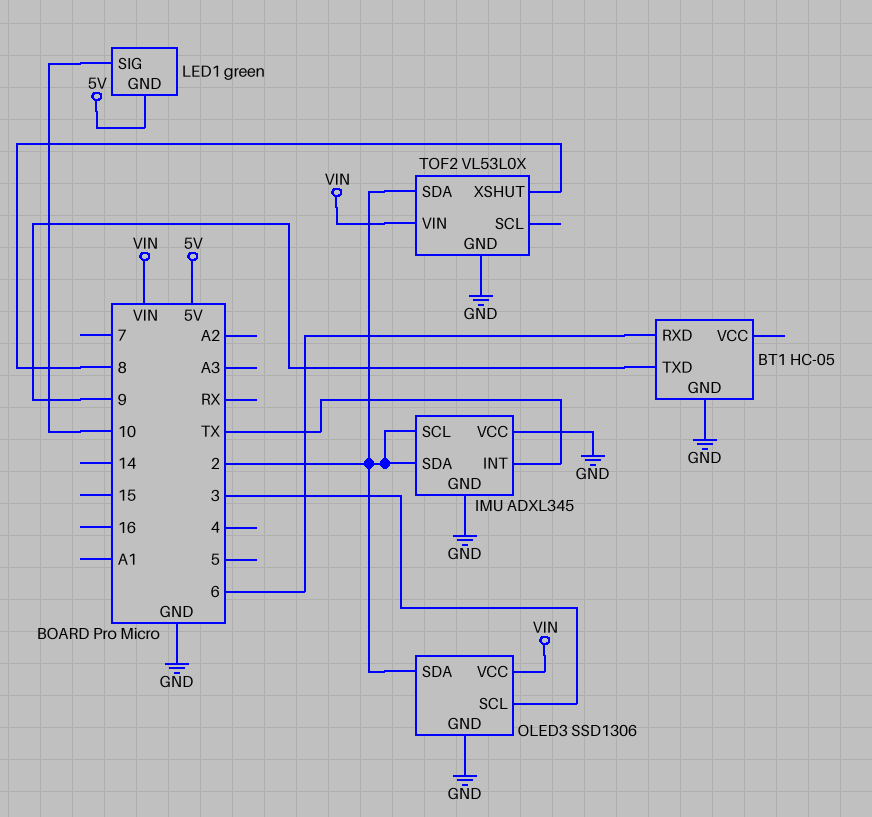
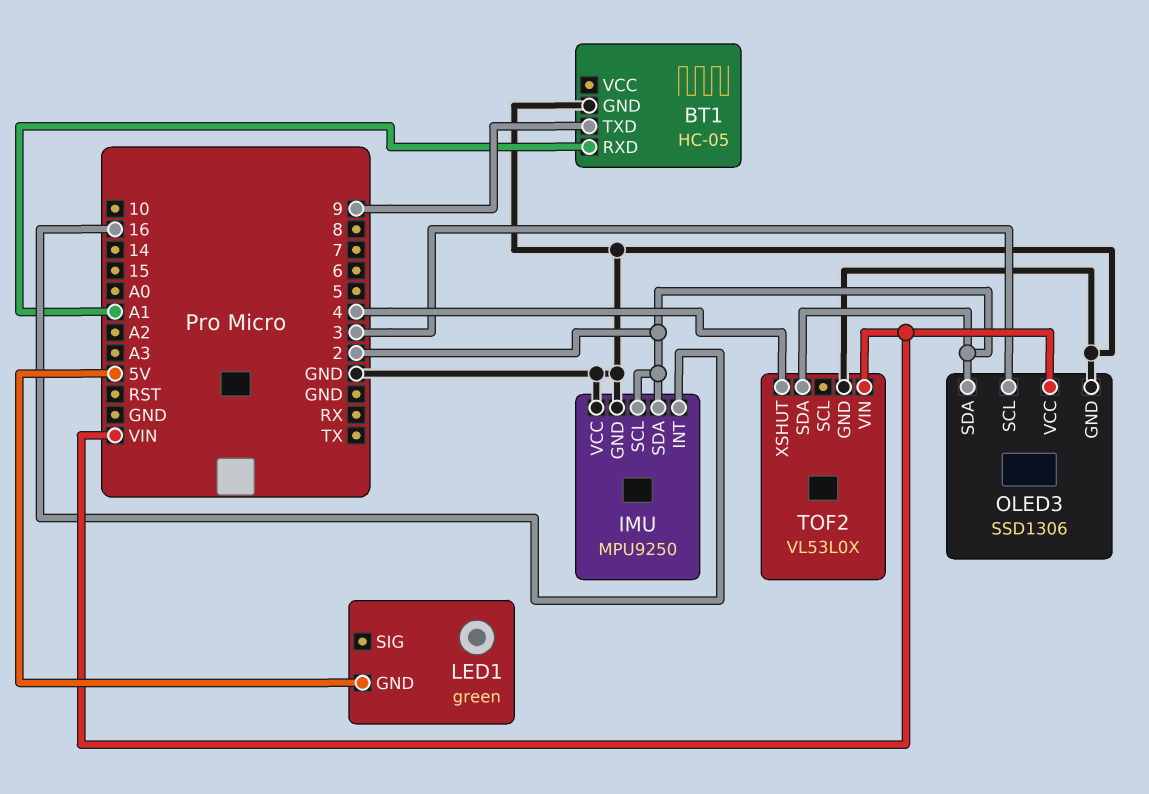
BT1 pin RXD: 6 -> A1
IMU: ADXL345 -> MPU9250
IMU pin INT: TX -> 16
LED1 pin SIG: 10 -> none
TOF2 pin XSHUT: 8 -> 4

